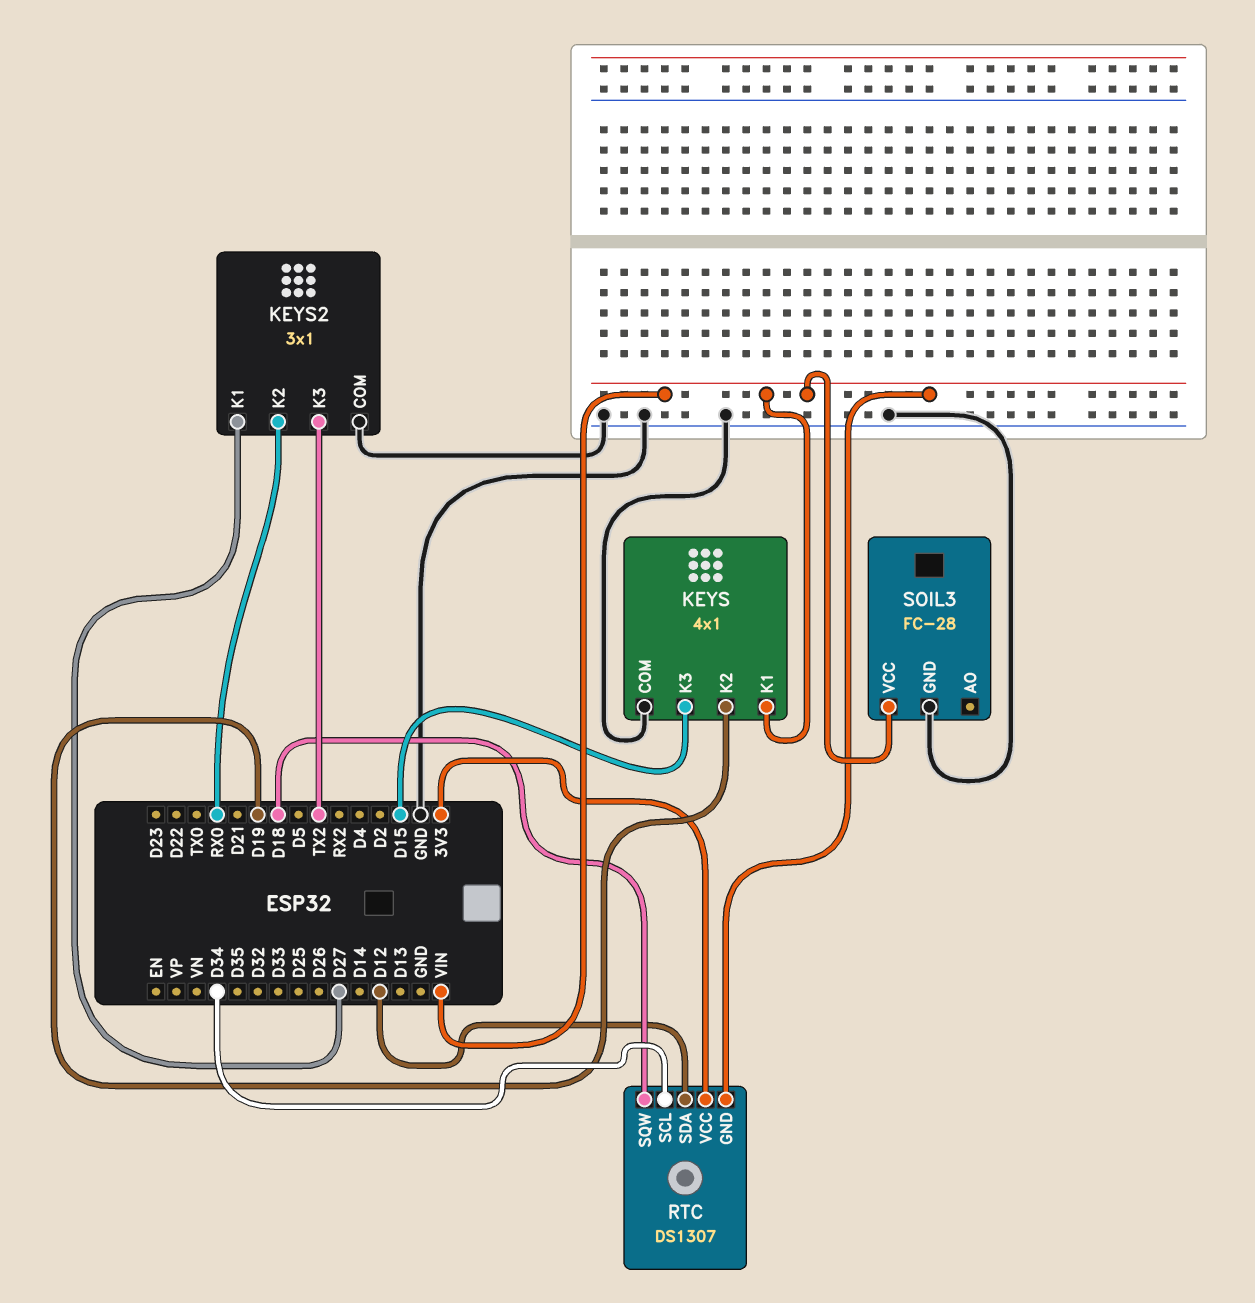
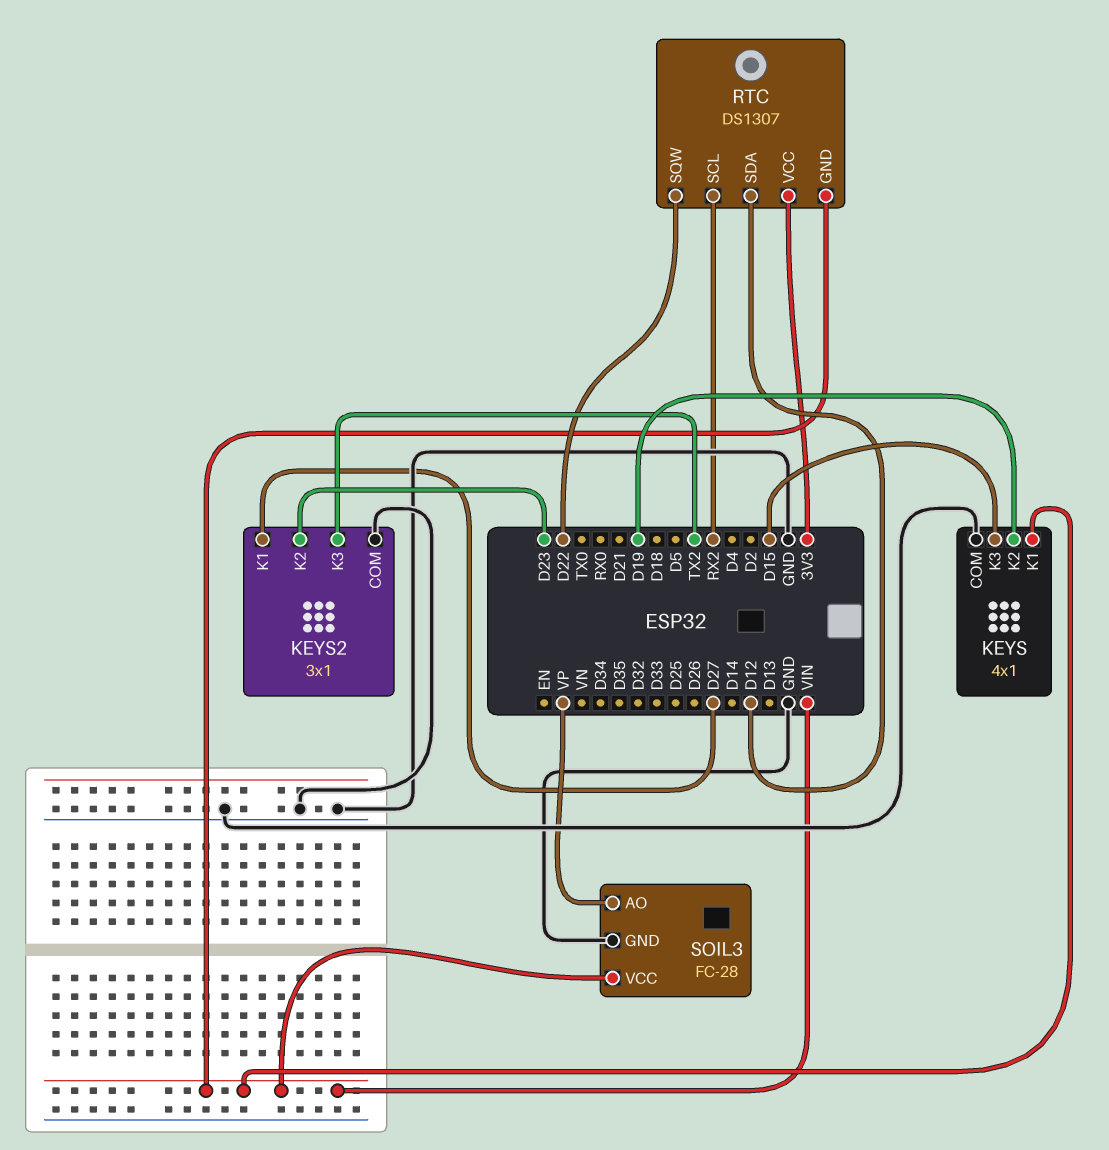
KEYS2 pin K2: RX0 -> D23
RTC pin SCL: D34 -> RX2
RTC pin SQW: D18 -> D22
SOIL3 pin AO: none -> VP

